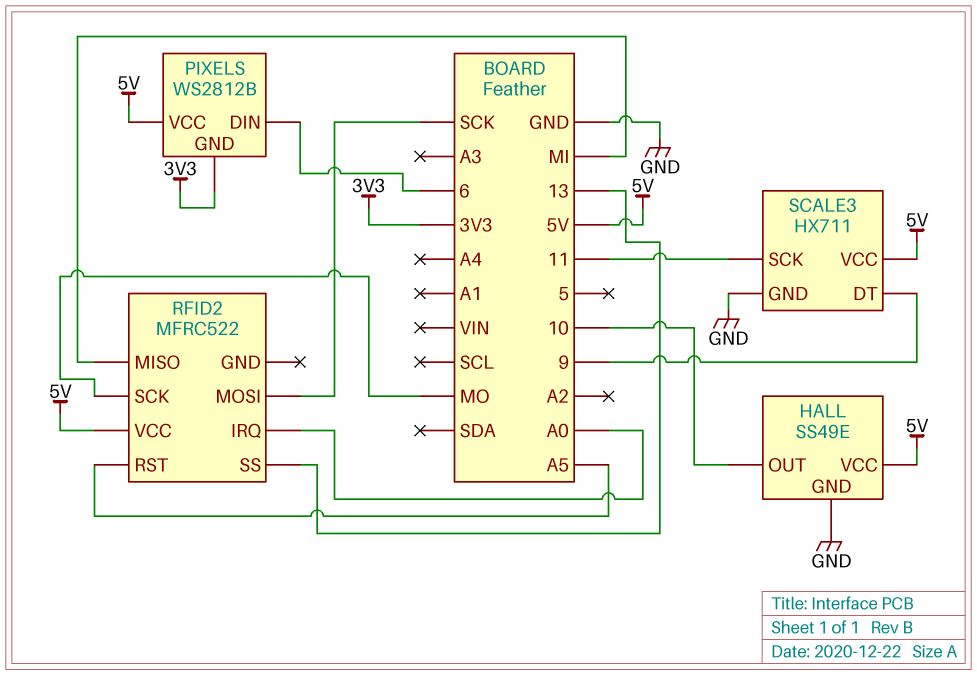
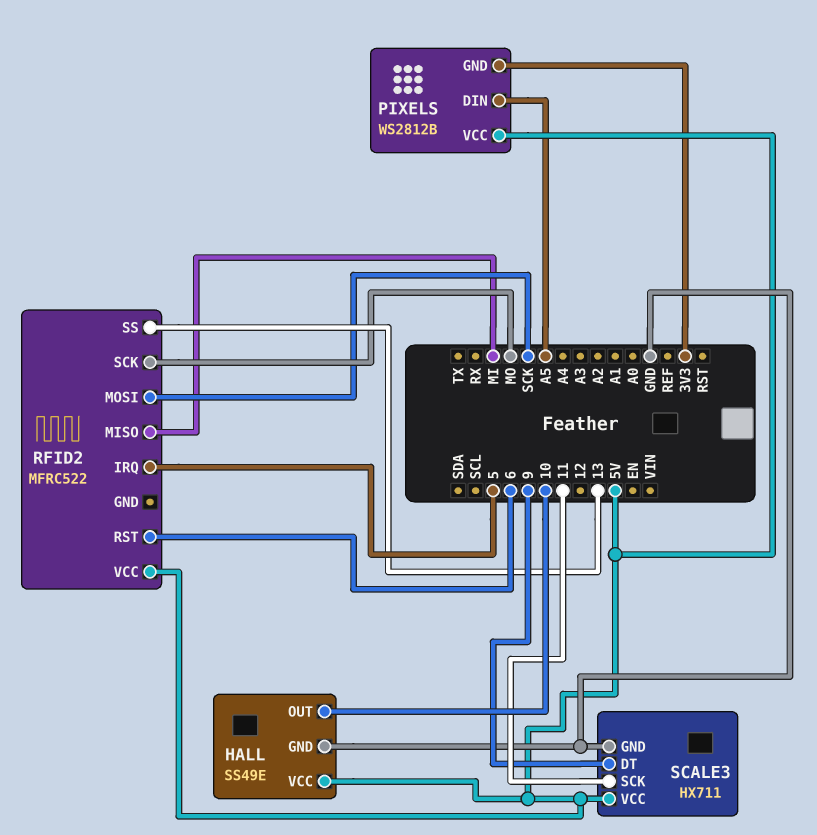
PIXELS pin DIN: 6 -> A5
RFID2 pin IRQ: A0 -> 5
RFID2 pin RST: A5 -> 6

